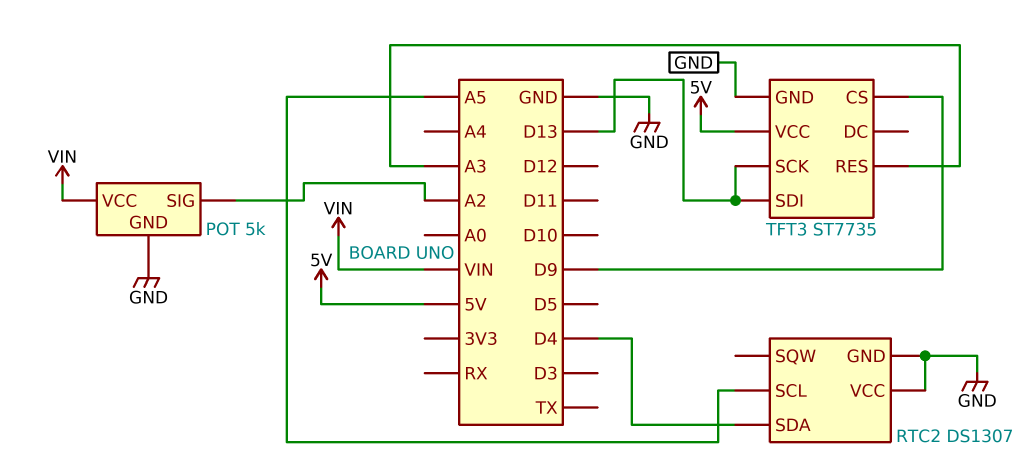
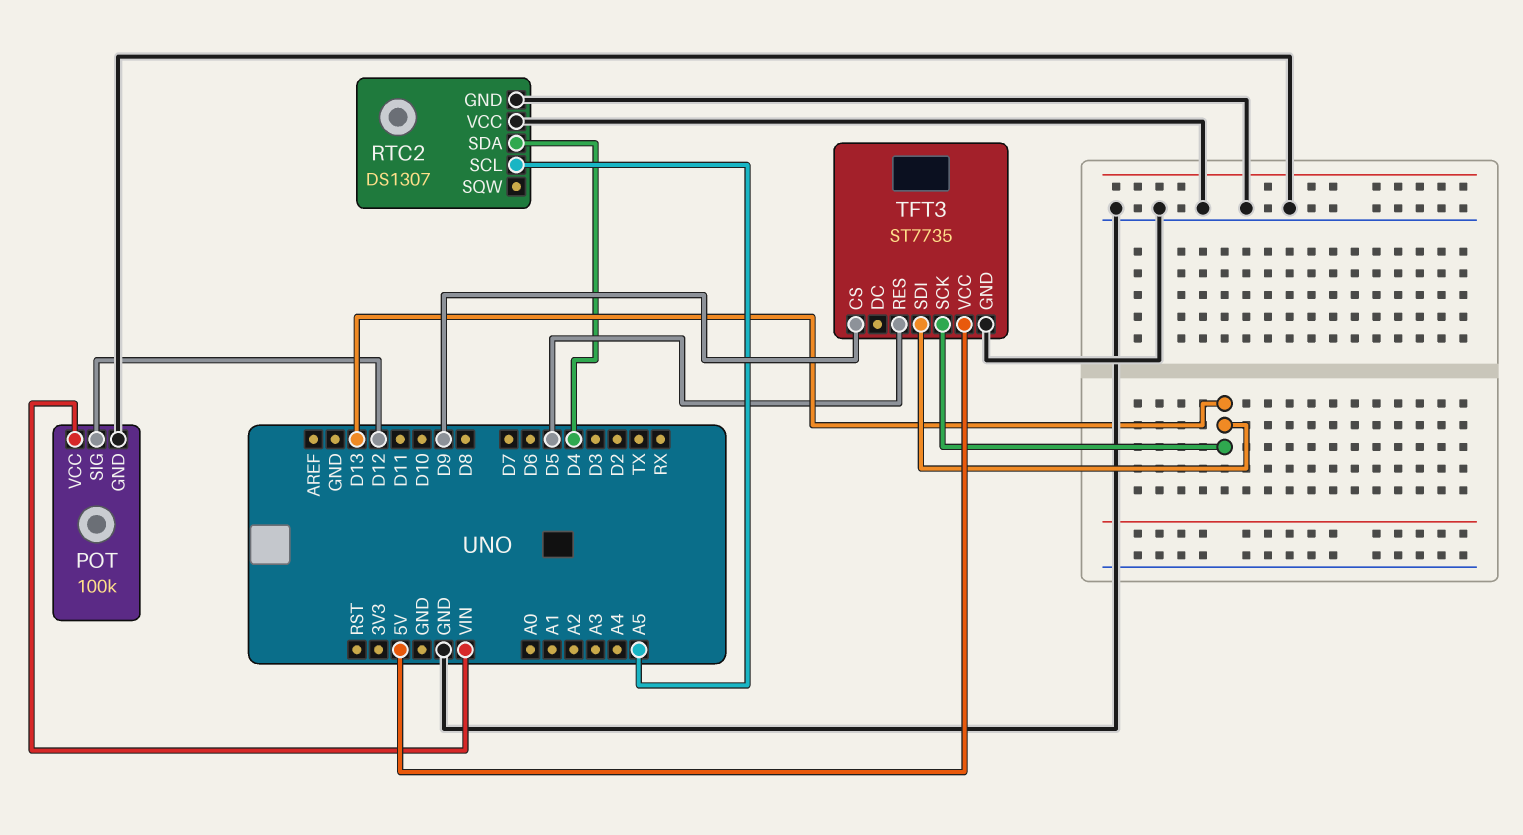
POT: 5k -> 100k
POT pin SIG: A2 -> D12
TFT3 pin RES: A3 -> D5

